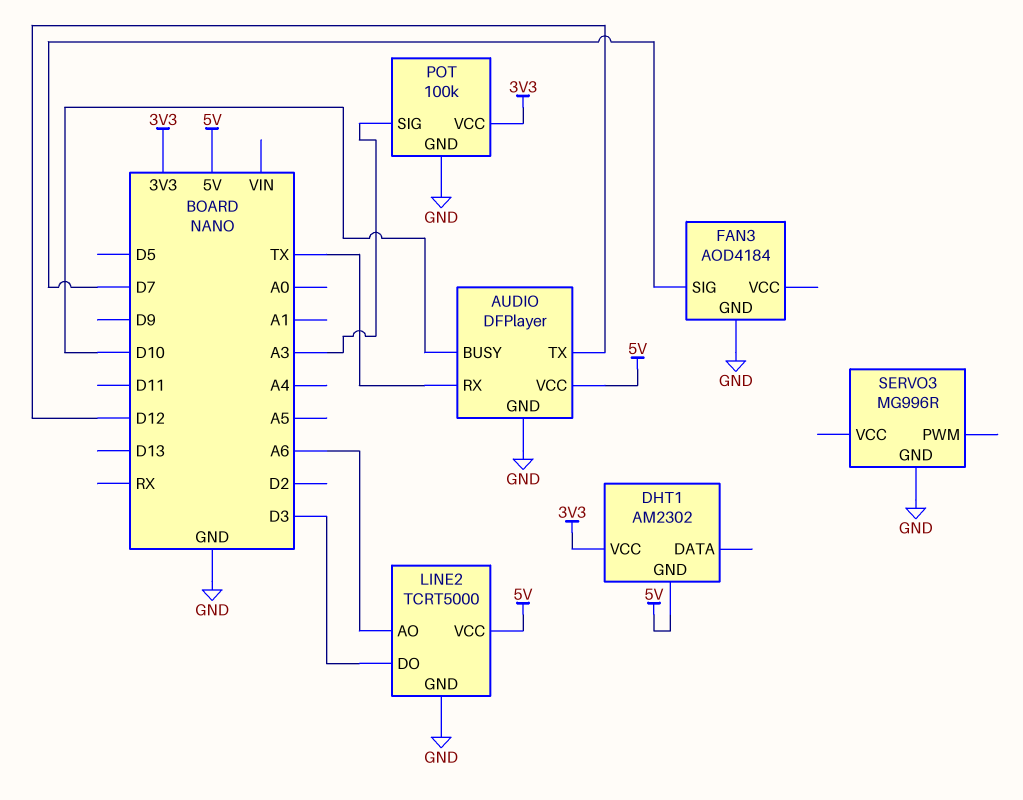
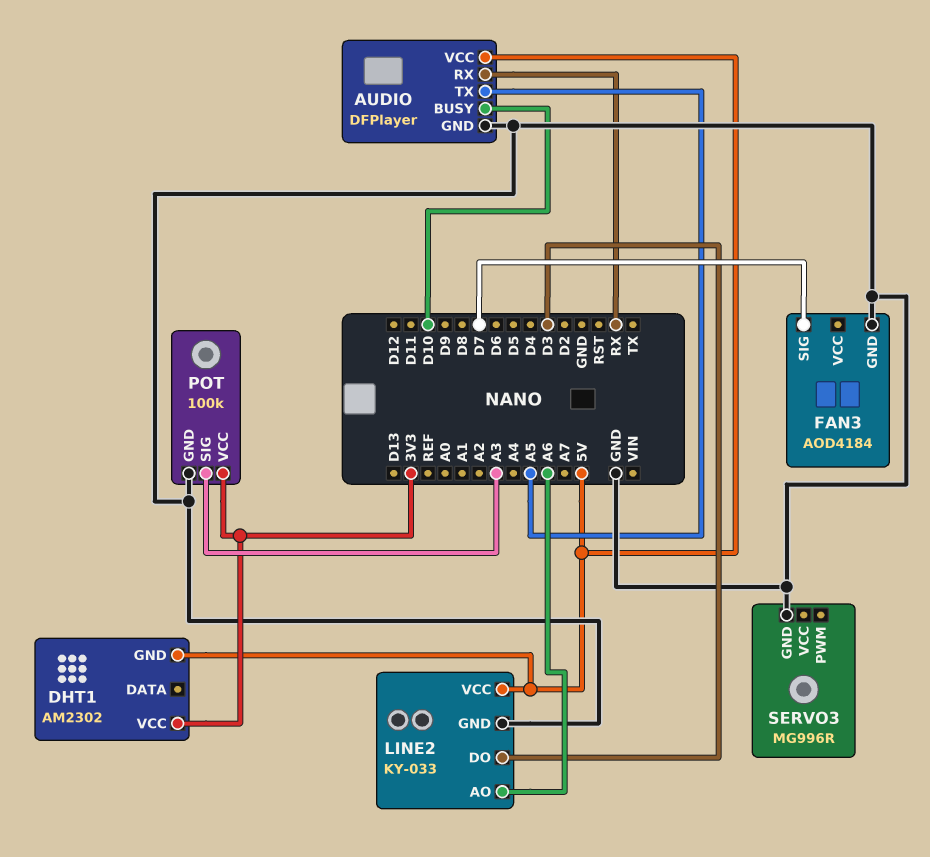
AUDIO pin RX: TX -> RX
AUDIO pin TX: D12 -> A5
LINE2: TCRT5000 -> KY-033

